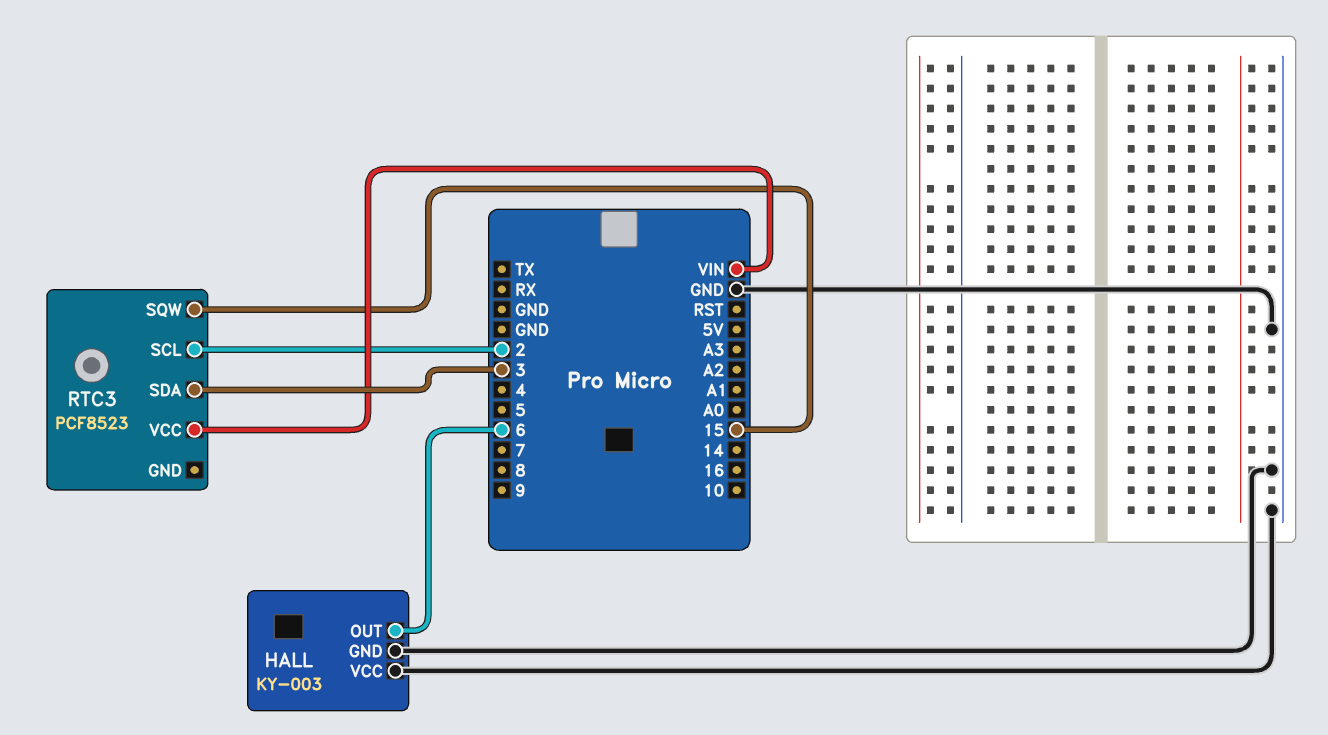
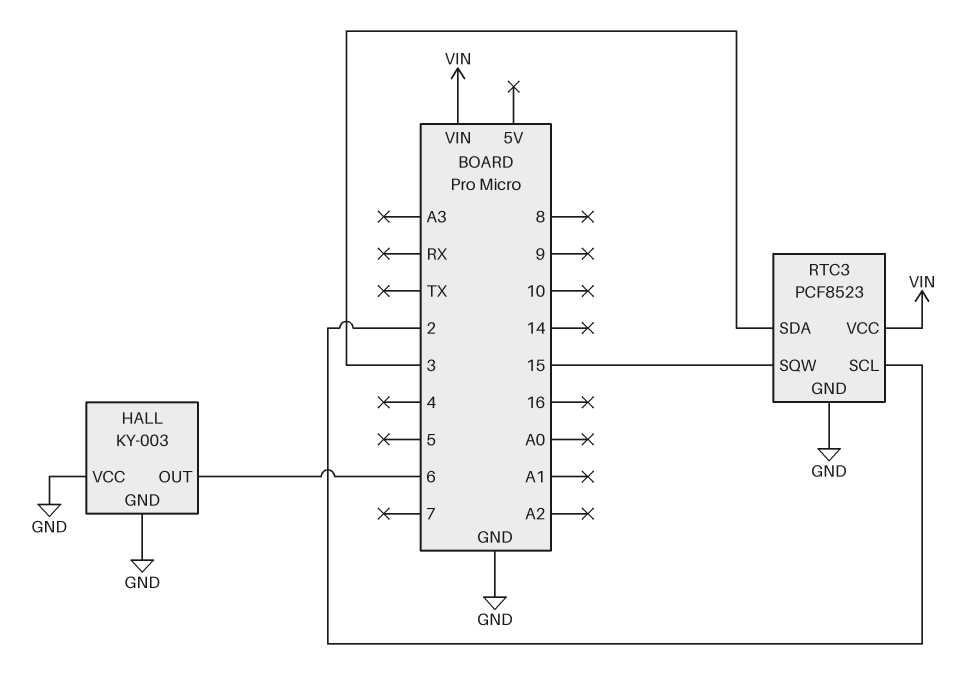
RTC3 pin GND: none -> GND

